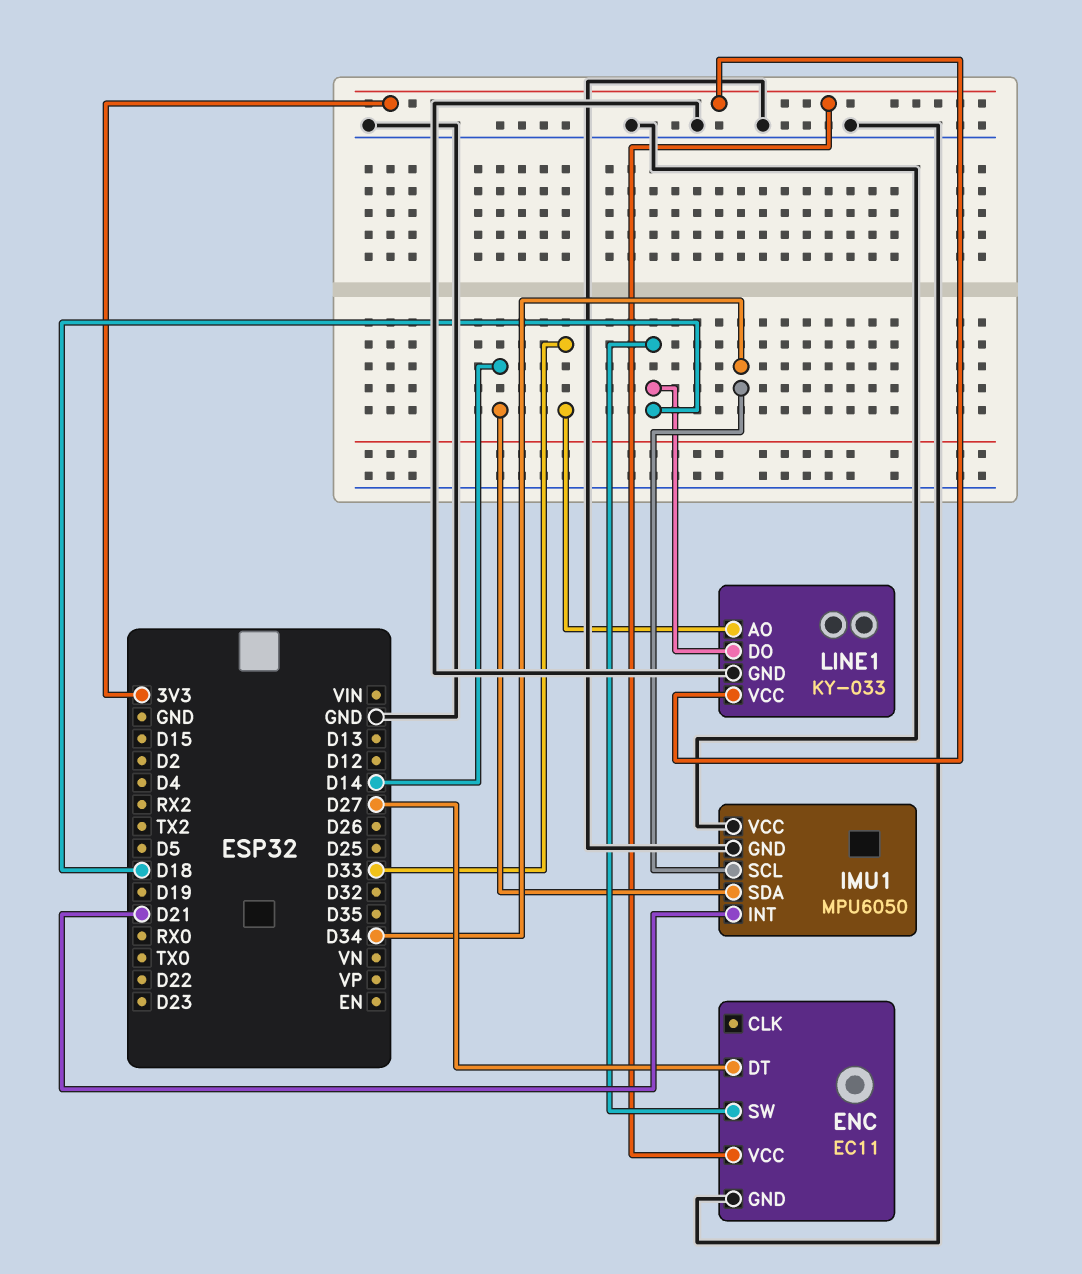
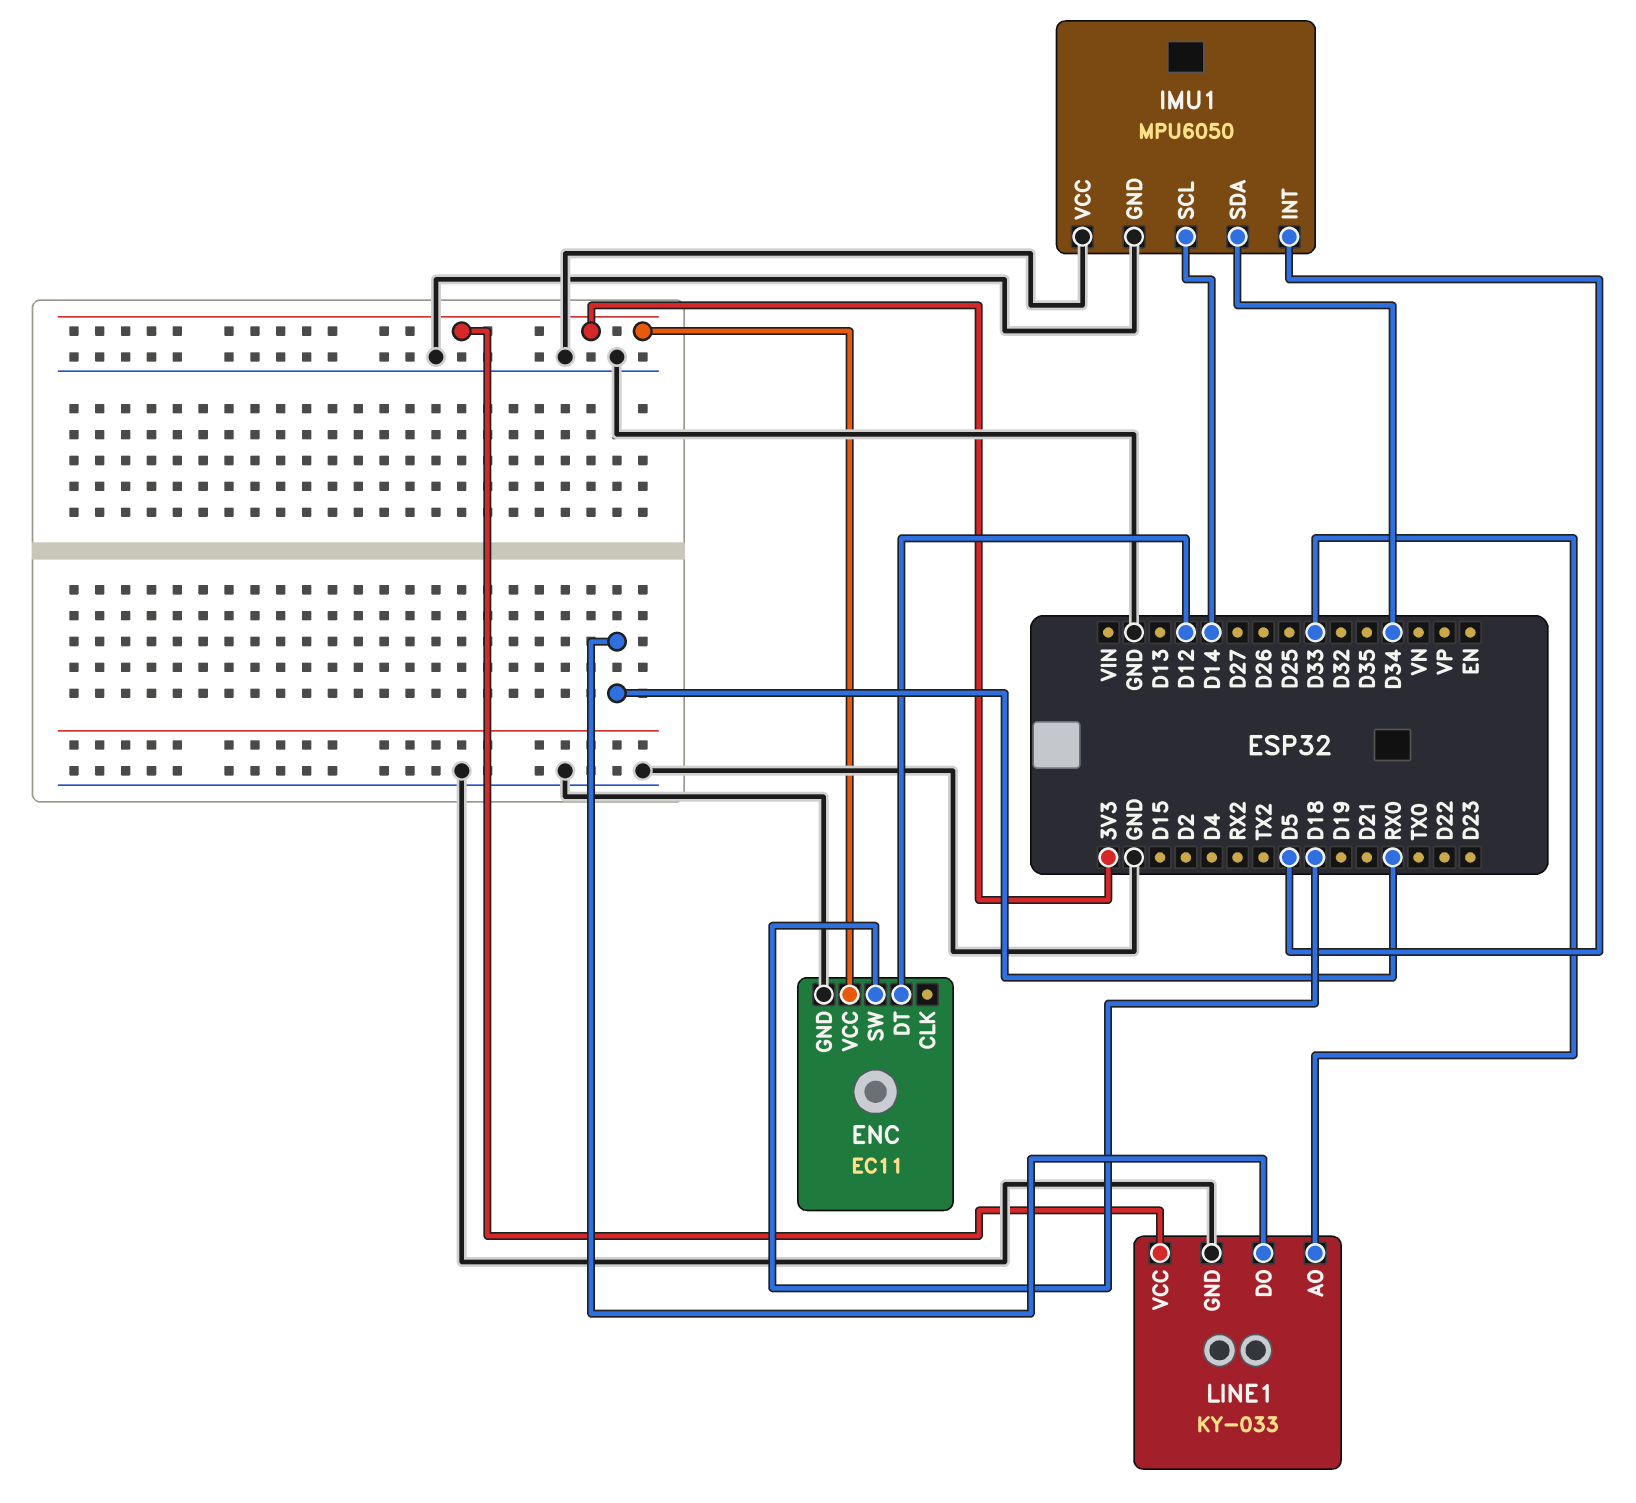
ENC pin DT: D27 -> D12
IMU1 pin INT: D21 -> D5
IMU1 pin SCL: D34 -> D14
IMU1 pin SDA: D14 -> D34
LINE1 pin DO: D18 -> RX0

